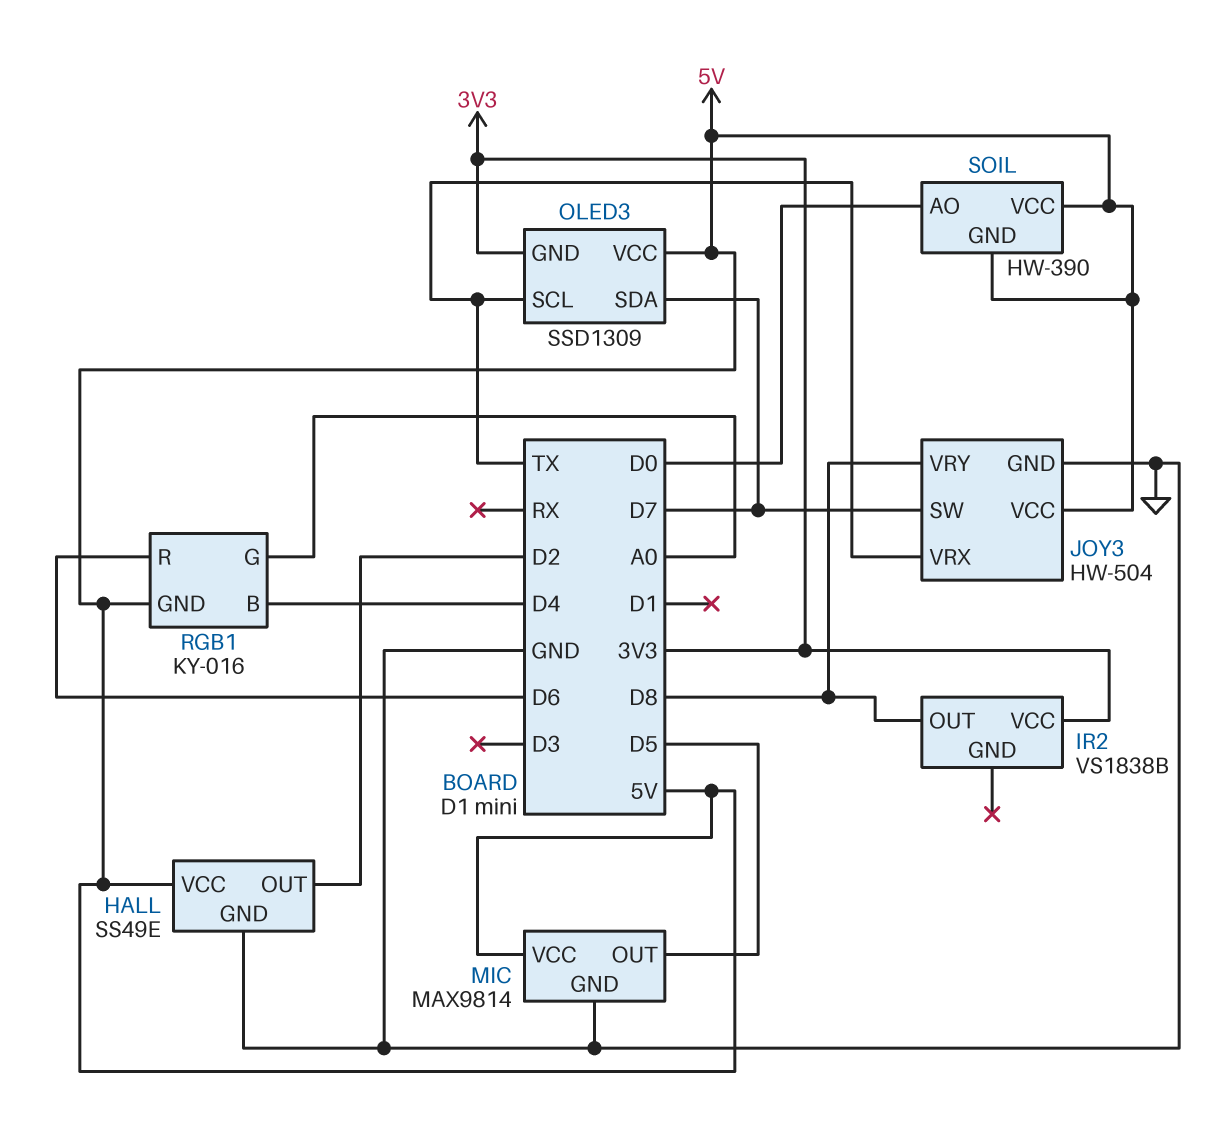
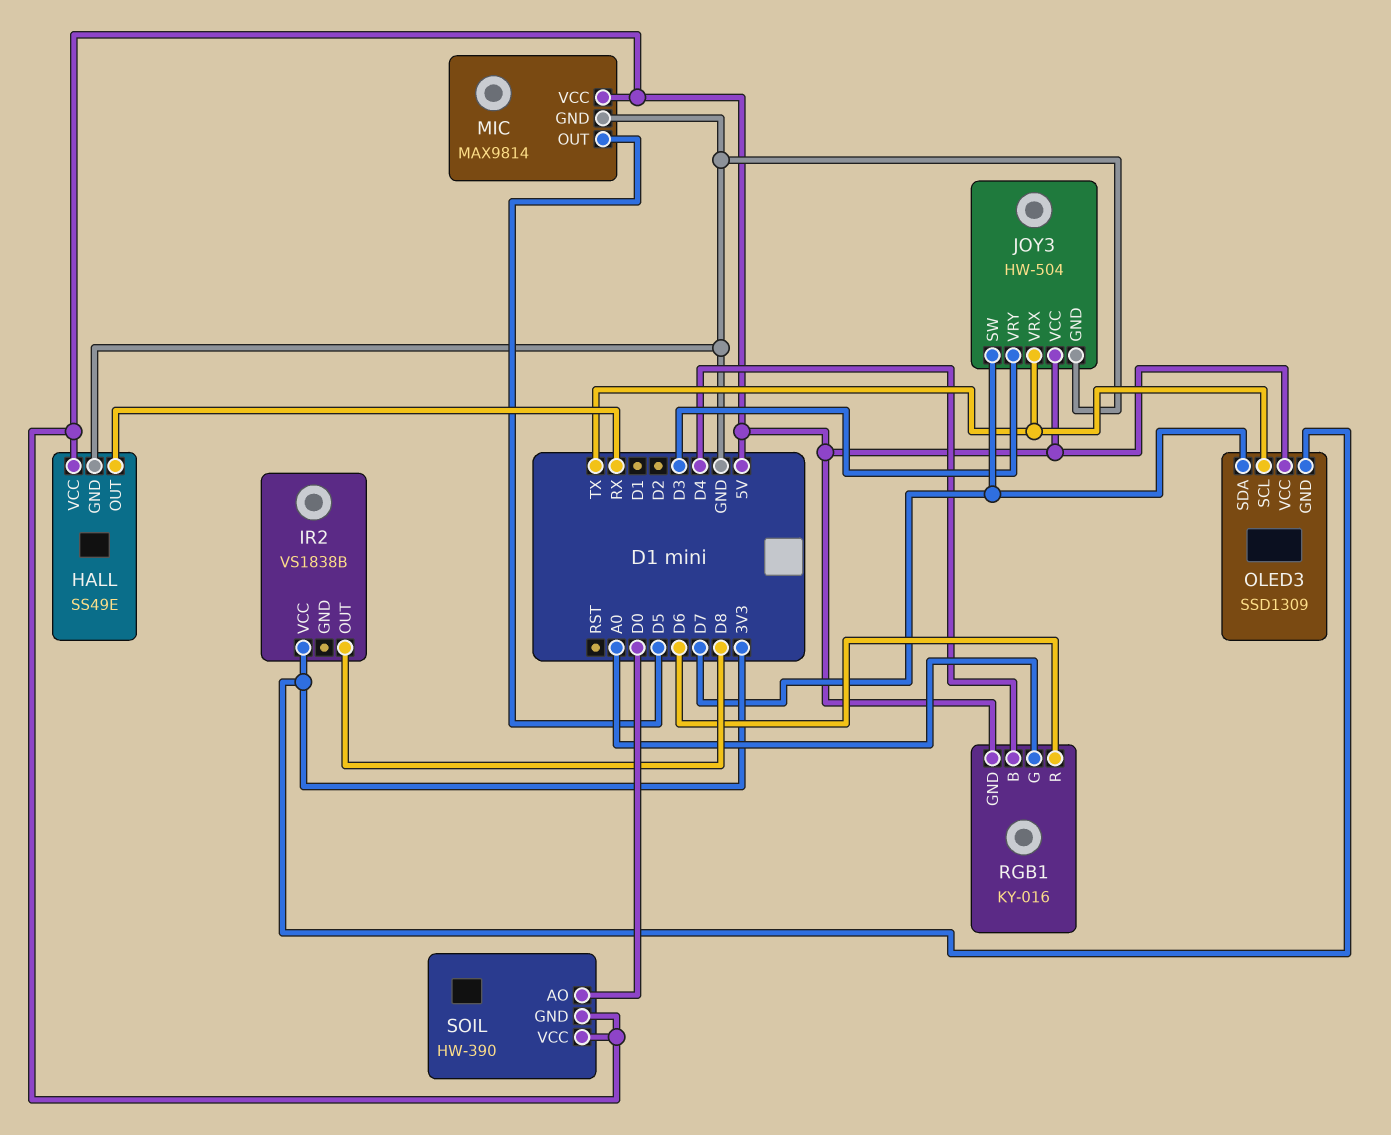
HALL pin OUT: D2 -> RX
JOY3 pin VRY: D8 -> D3

